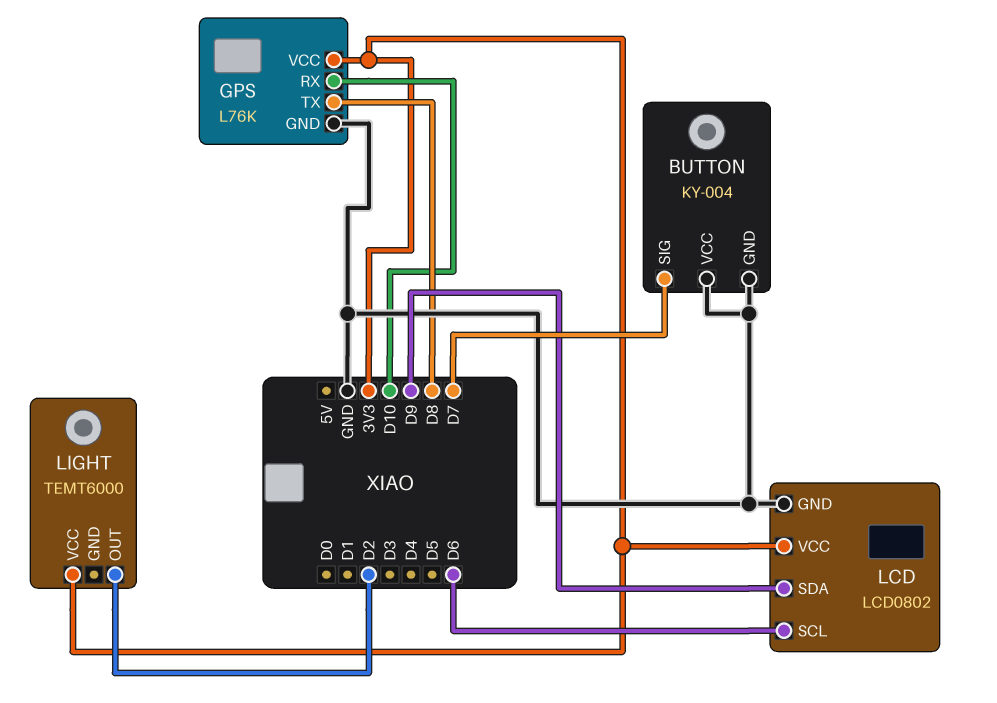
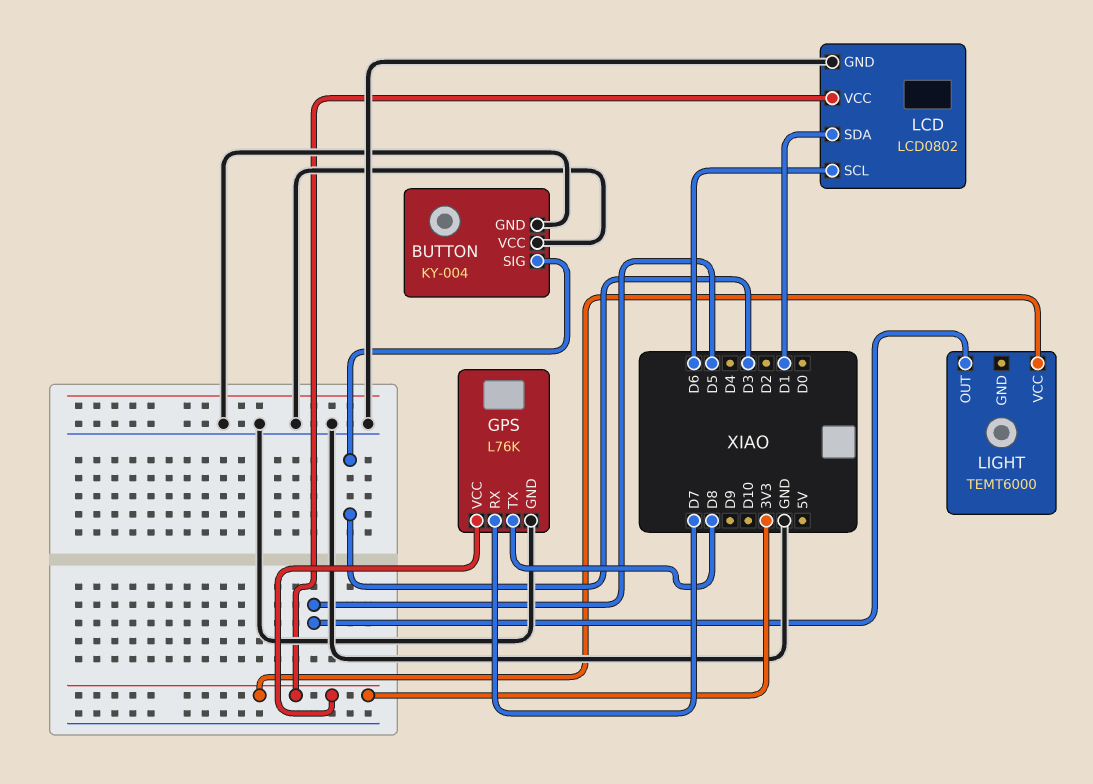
BUTTON pin SIG: D7 -> D3
GPS pin RX: D10 -> D7
LCD pin SDA: D9 -> D1
LIGHT pin OUT: D2 -> D5

